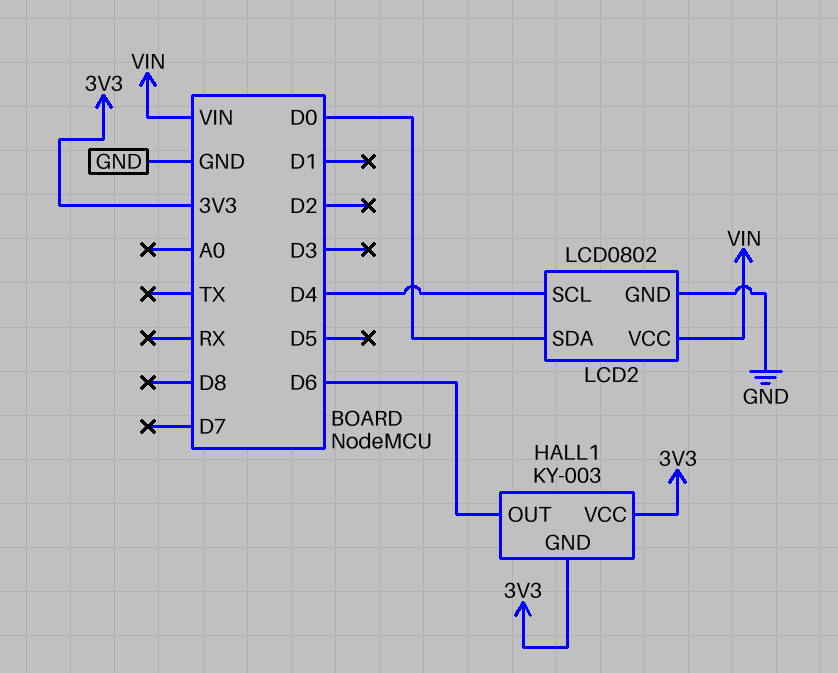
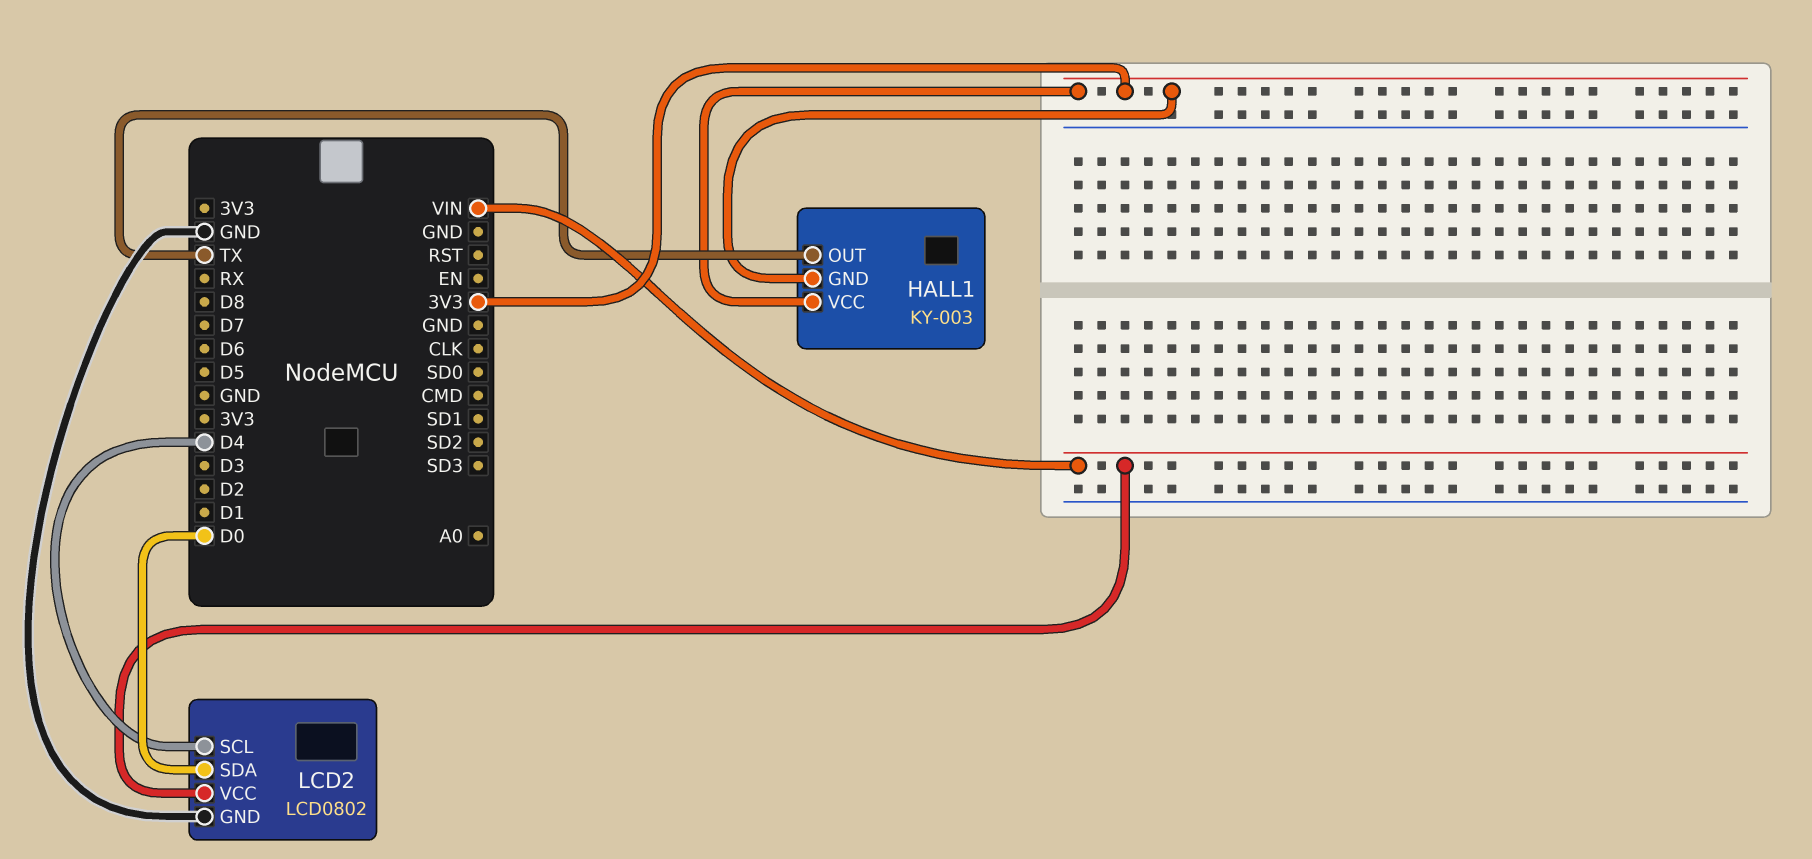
HALL1 pin OUT: D6 -> TX

